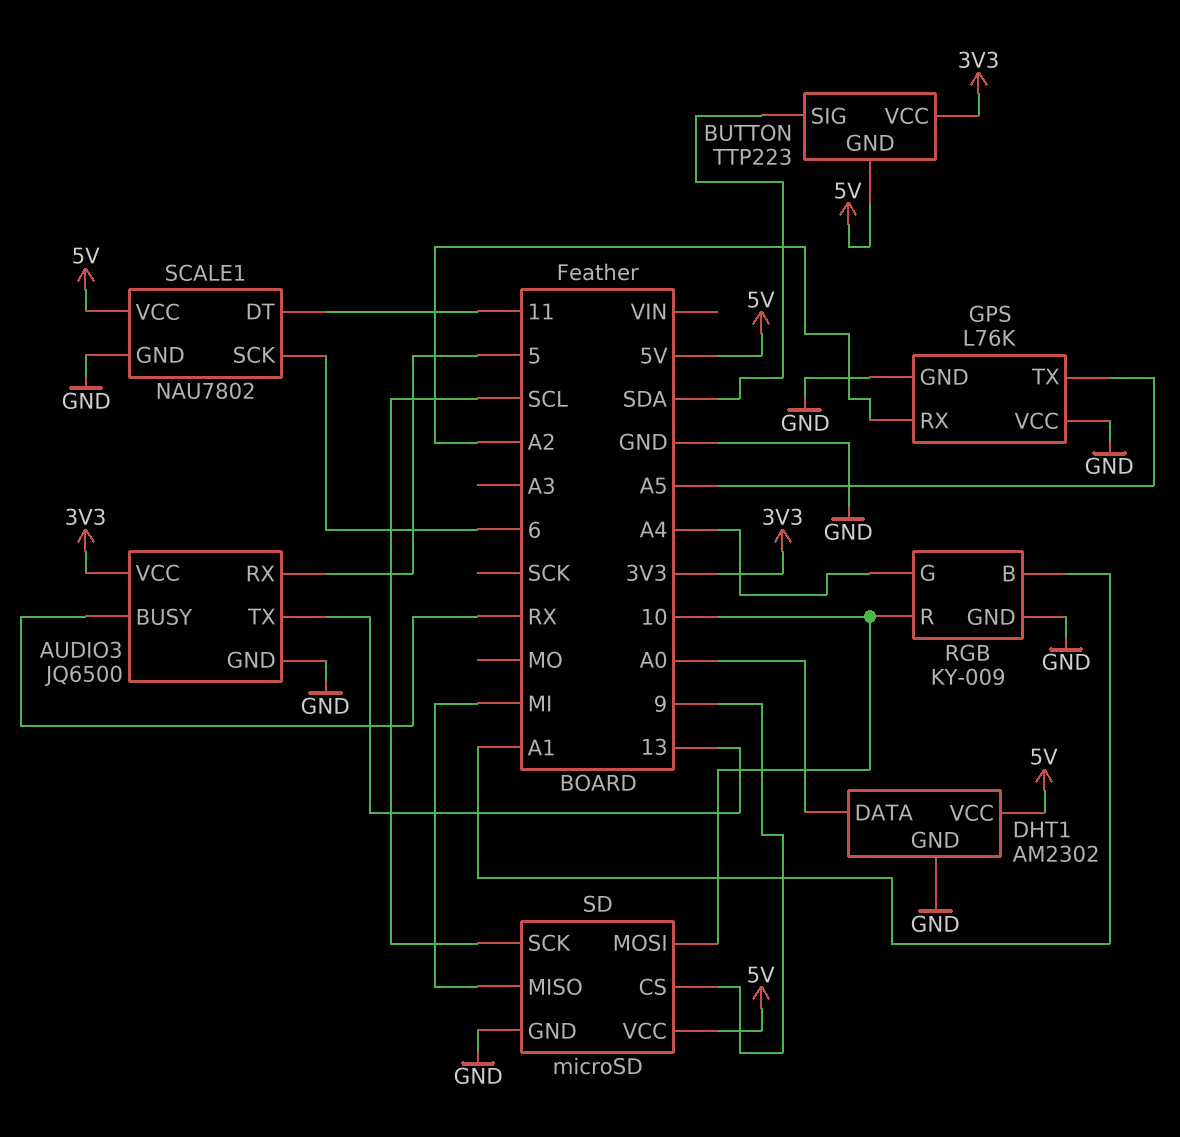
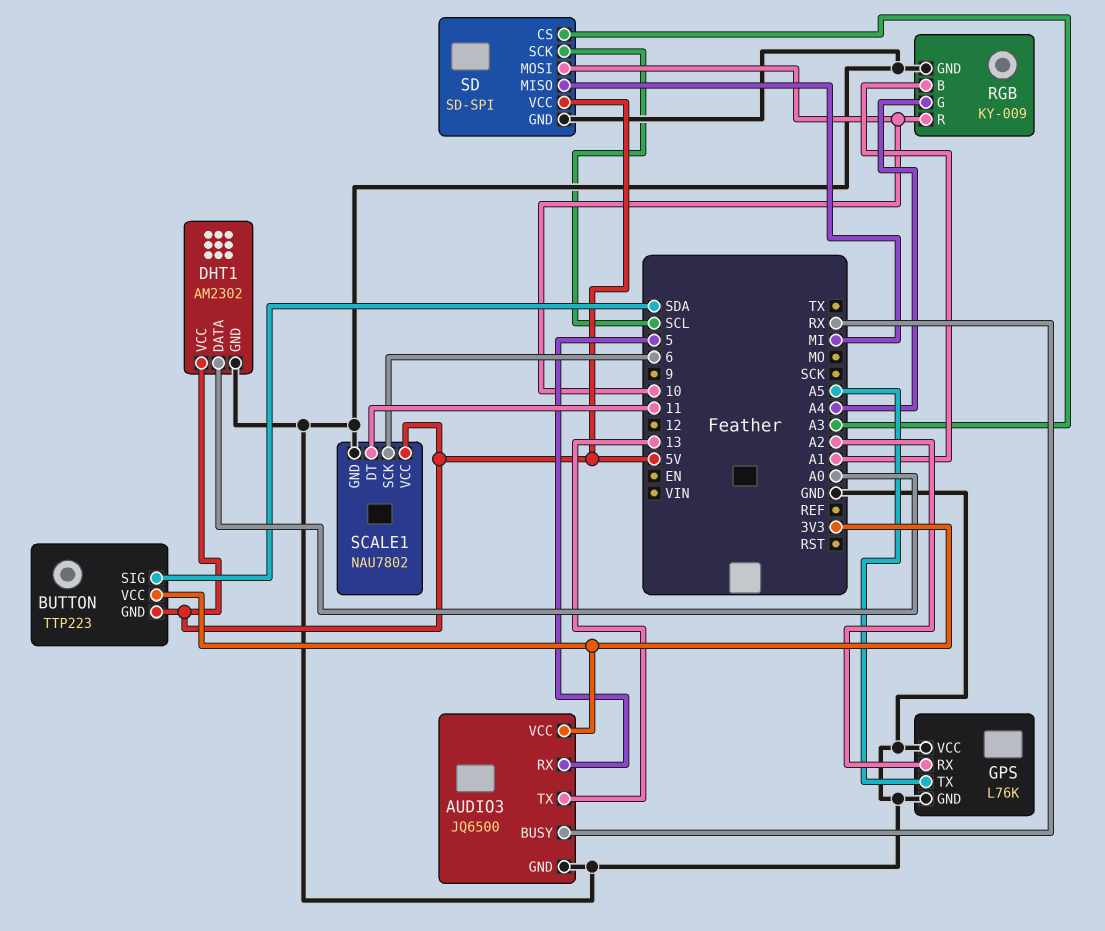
SD: microSD -> SD-SPI
SD pin CS: 9 -> A3

